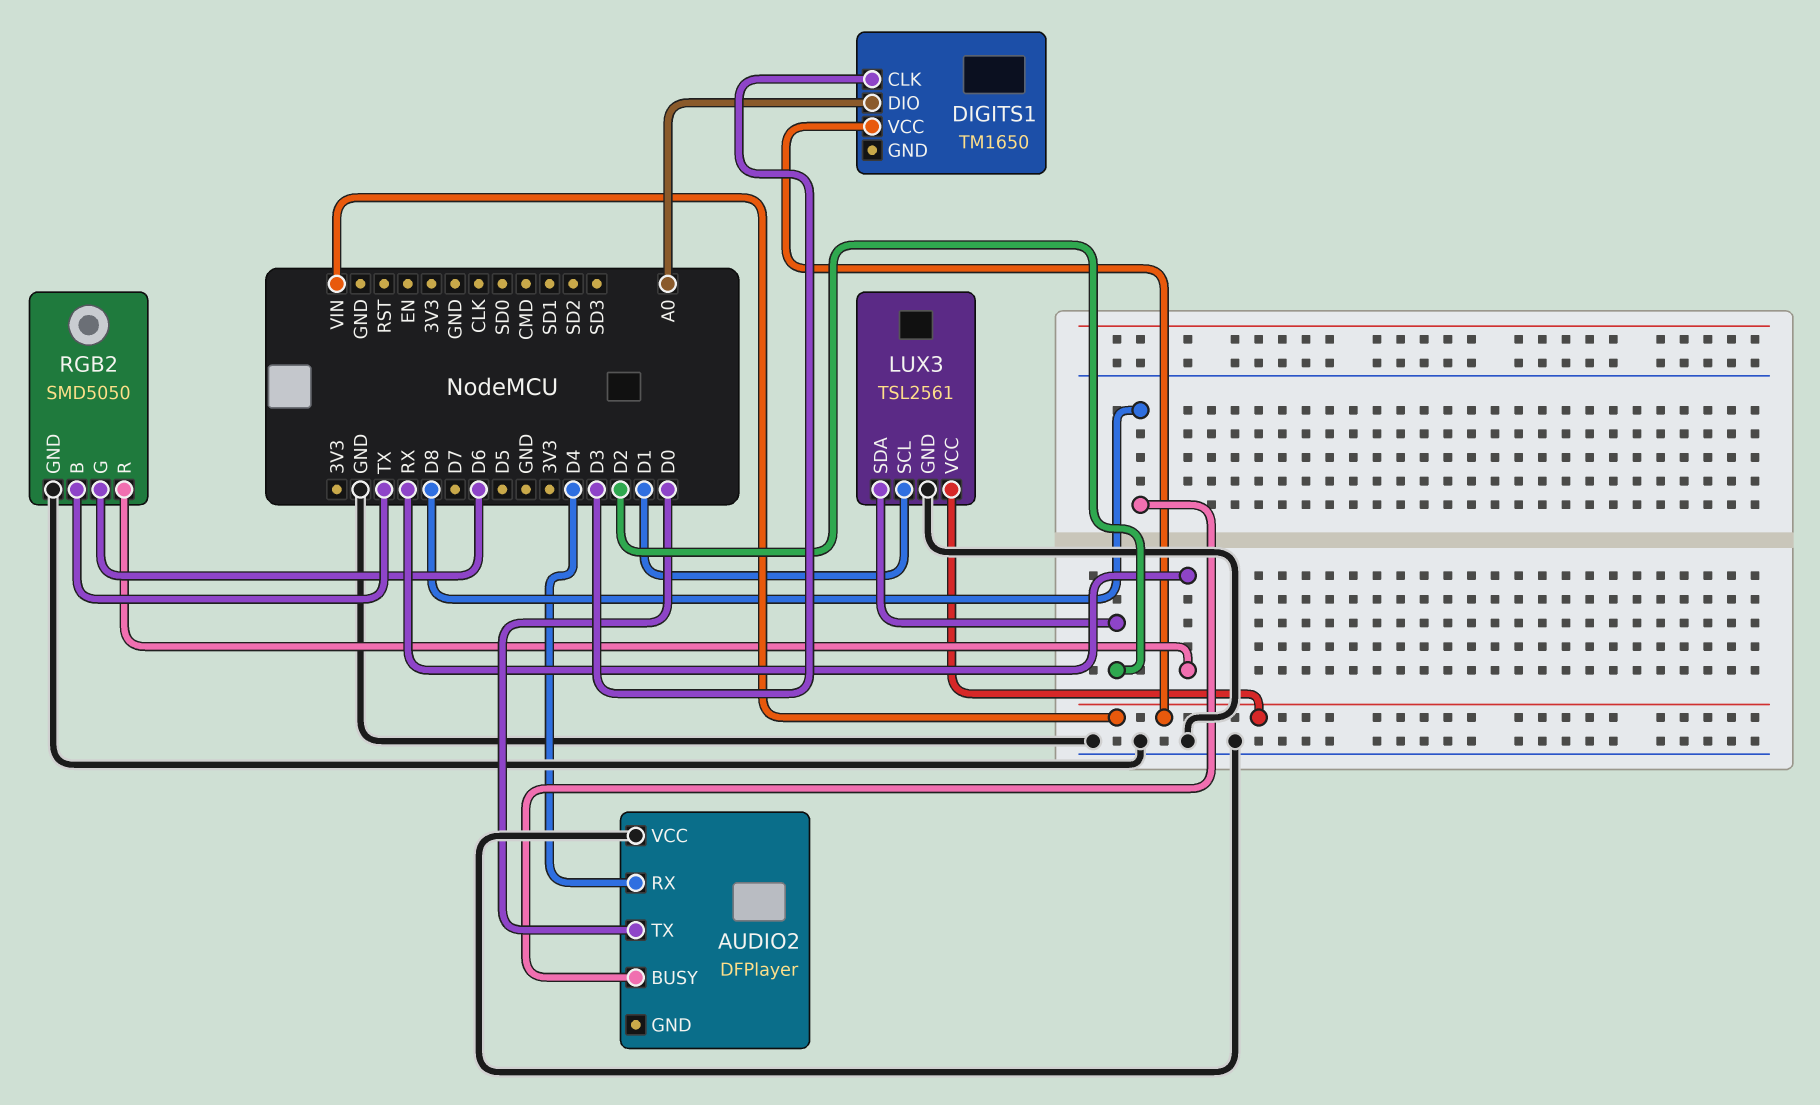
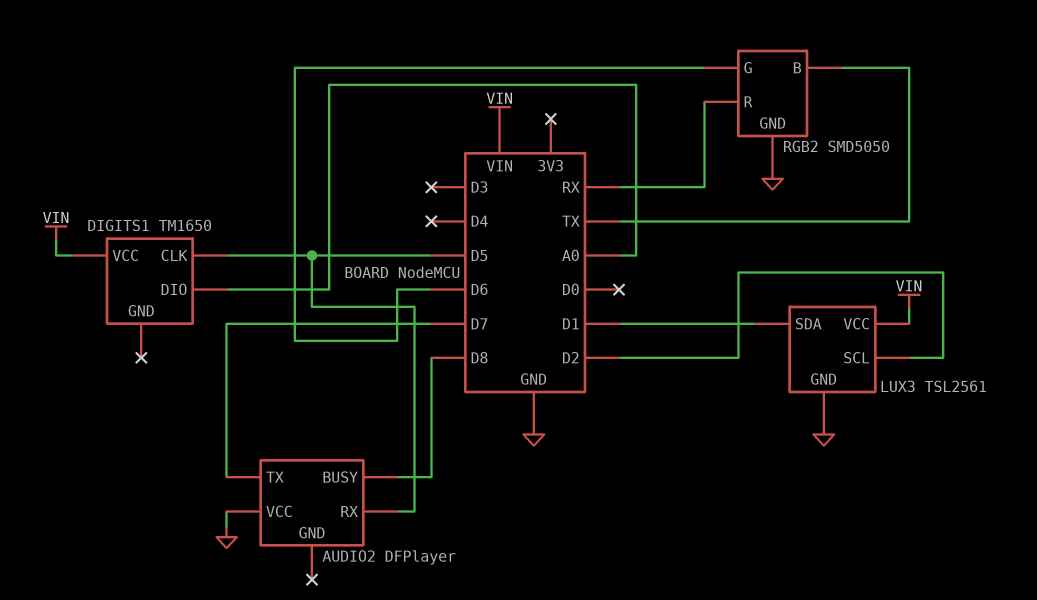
AUDIO2 pin RX: D4 -> D5
AUDIO2 pin TX: D0 -> D7
DIGITS1 pin CLK: D3 -> D5
LUX3 pin SCL: D1 -> D2
LUX3 pin SDA: D2 -> D1

